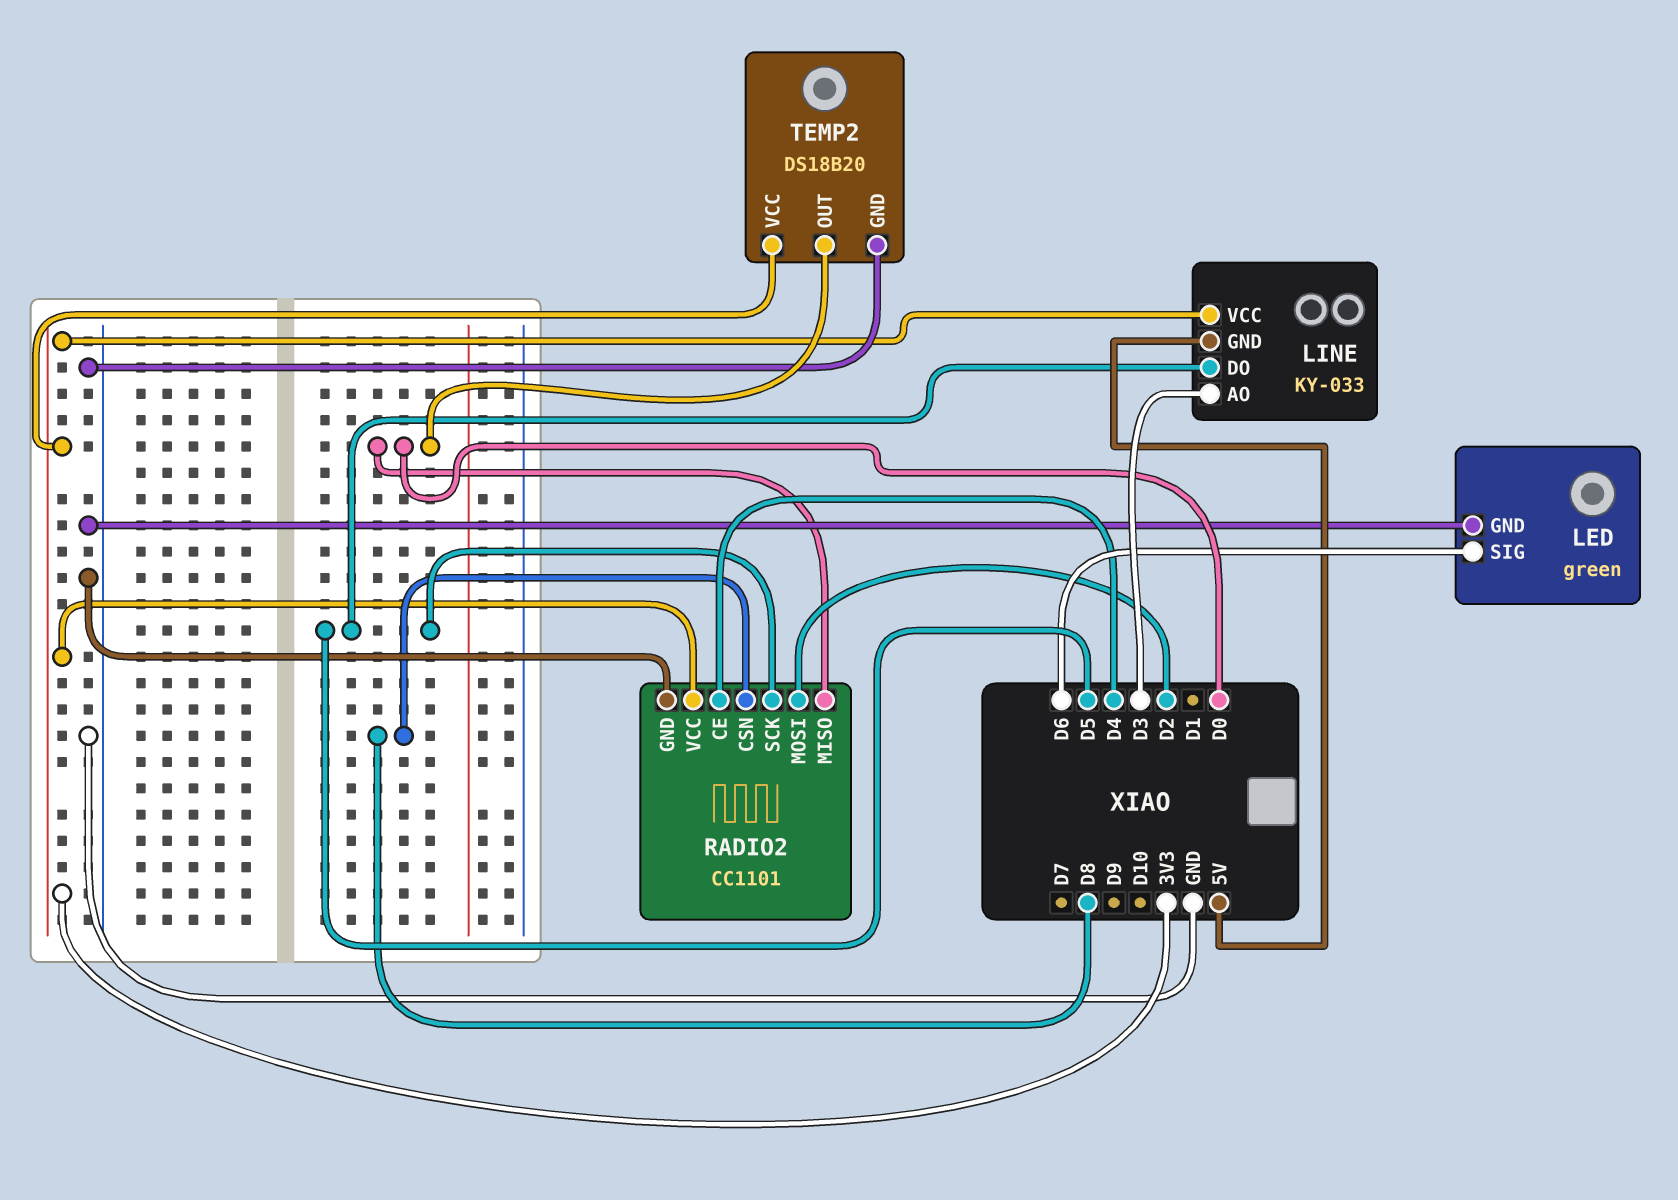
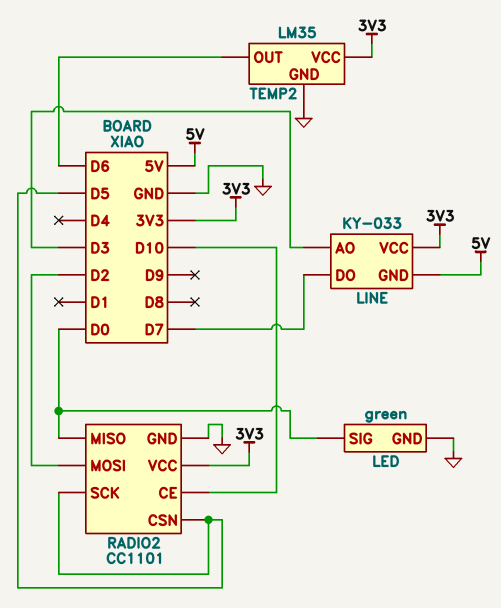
LED pin SIG: D6 -> D0
LINE pin DO: D5 -> D7
RADIO2 pin CE: D4 -> D10
RADIO2 pin CSN: D8 -> D5
TEMP2: DS18B20 -> LM35
TEMP2 pin OUT: D0 -> D6

